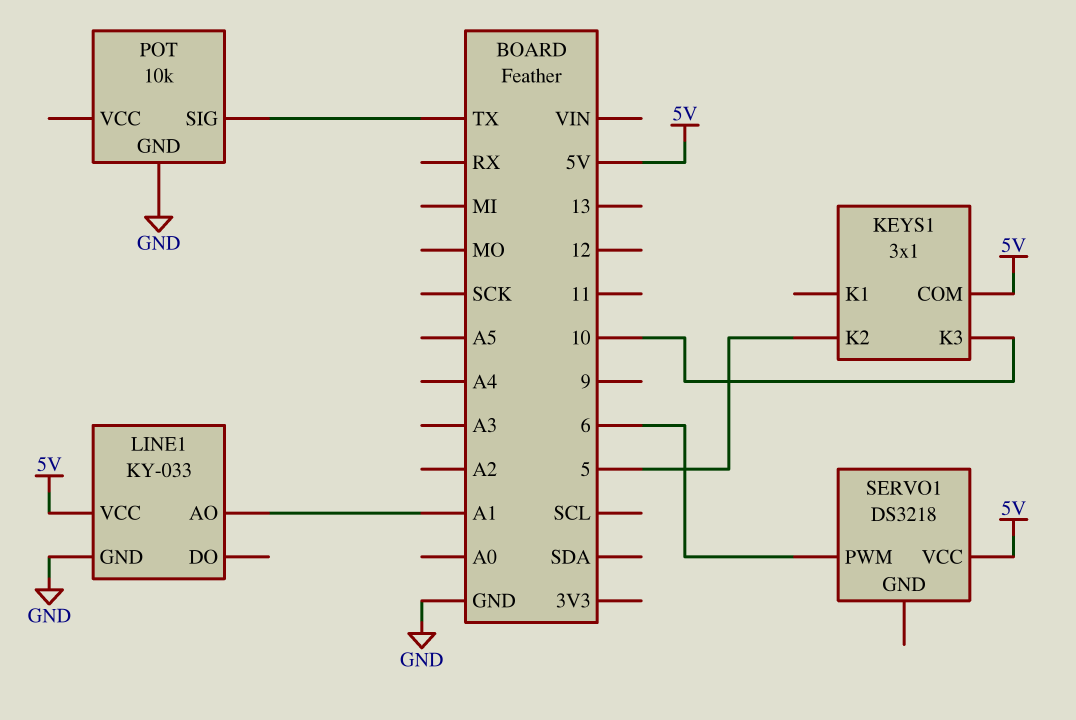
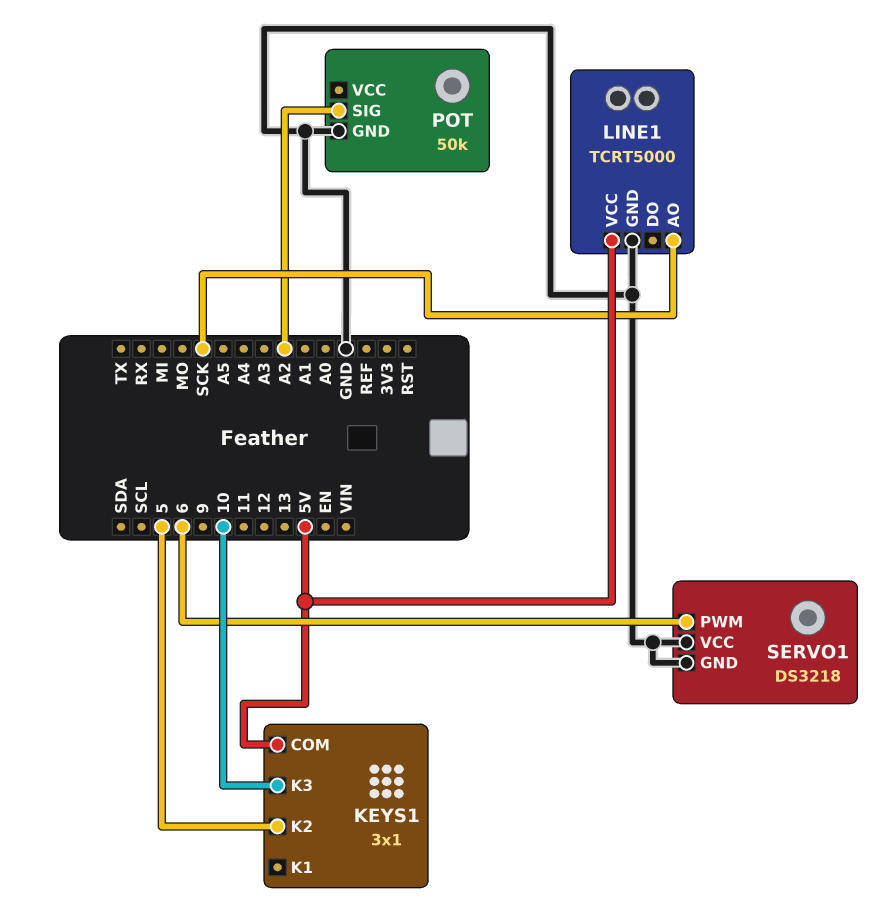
LINE1: KY-033 -> TCRT5000
LINE1 pin AO: A1 -> SCK
POT: 10k -> 50k
POT pin SIG: TX -> A2
SERVO1 pin GND: none -> GND
SERVO1 pin VCC: 5V -> GND

